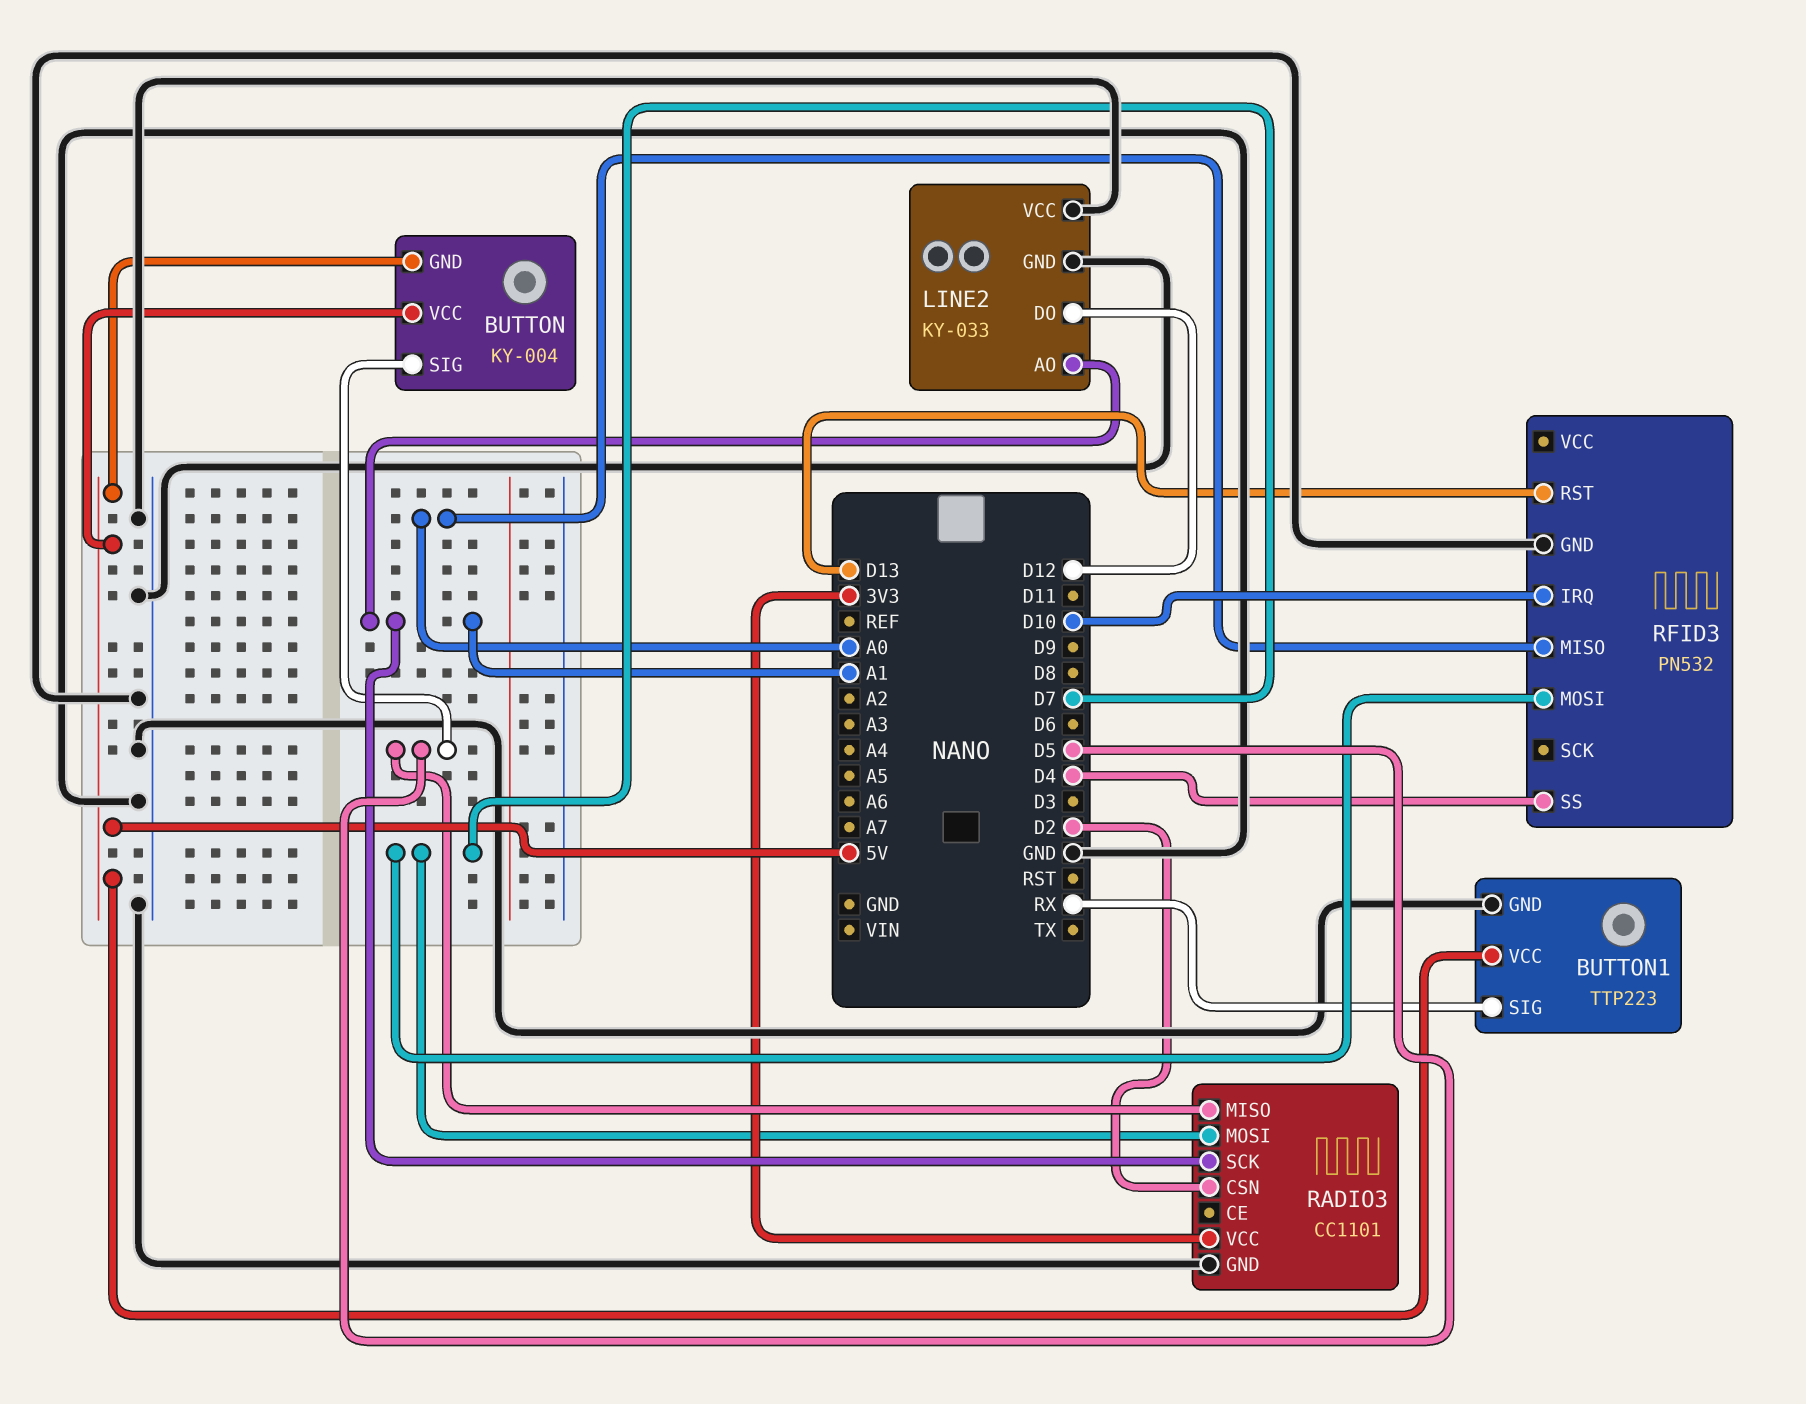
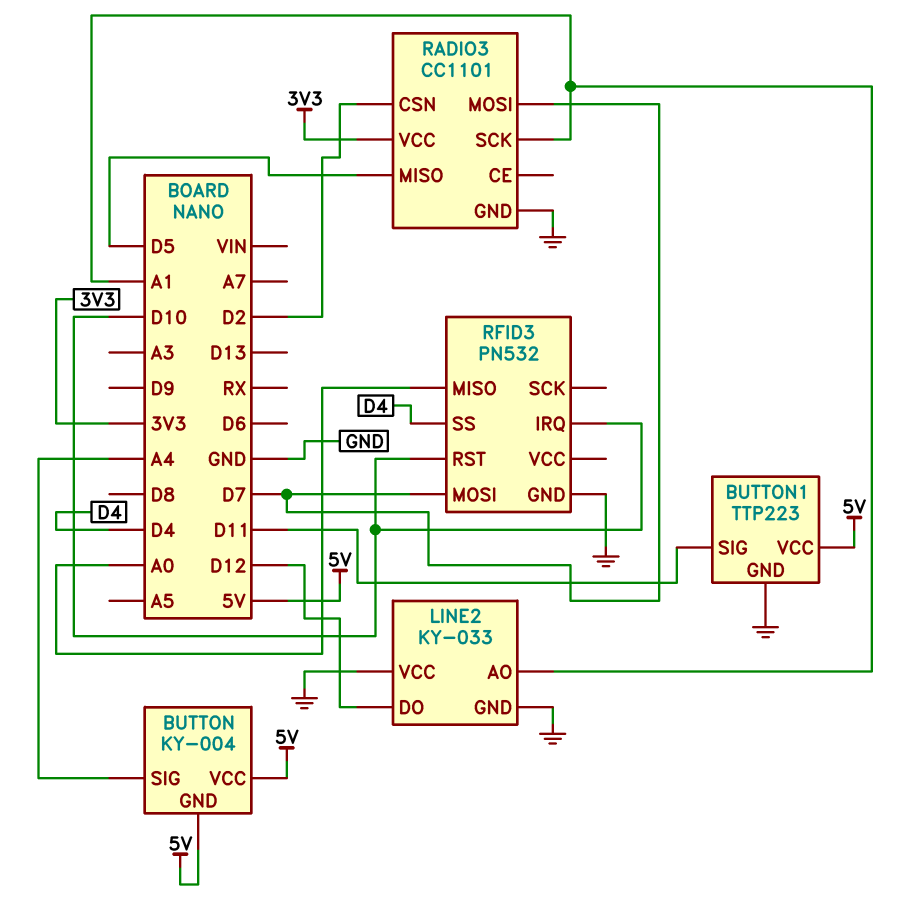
BUTTON pin SIG: D5 -> A4
BUTTON1 pin SIG: RX -> D11
RFID3 pin RST: D13 -> D10

